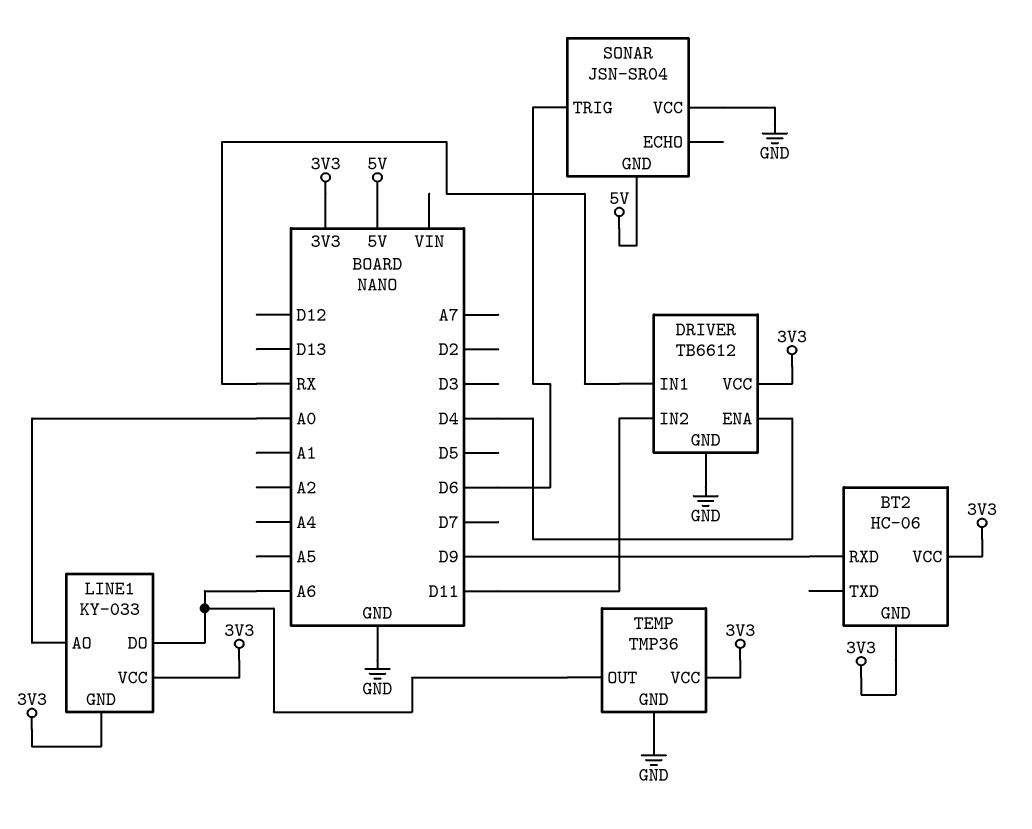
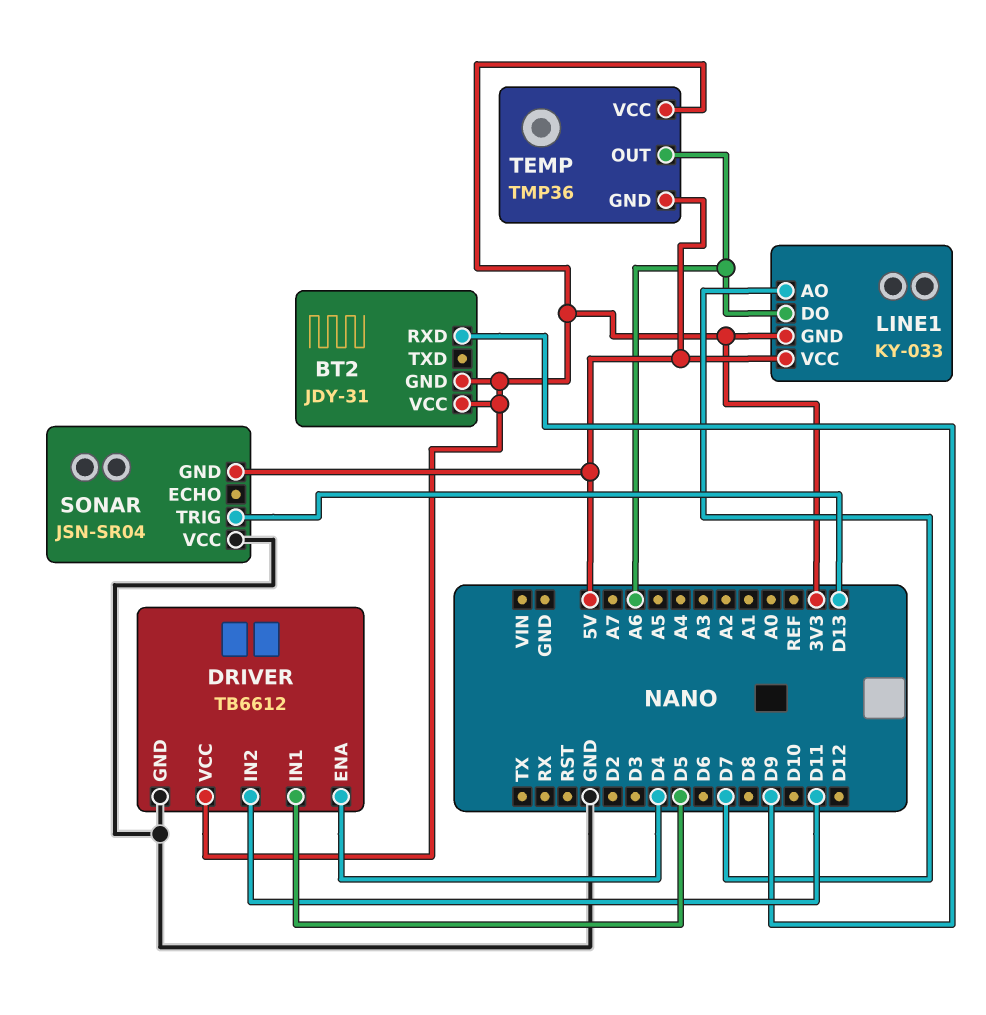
BT2: HC-06 -> JDY-31
DRIVER pin IN1: RX -> D5
LINE1 pin AO: A0 -> D7
LINE1 pin VCC: 3V3 -> 5V
SONAR pin TRIG: D6 -> D13
TEMP pin GND: GND -> 5V

